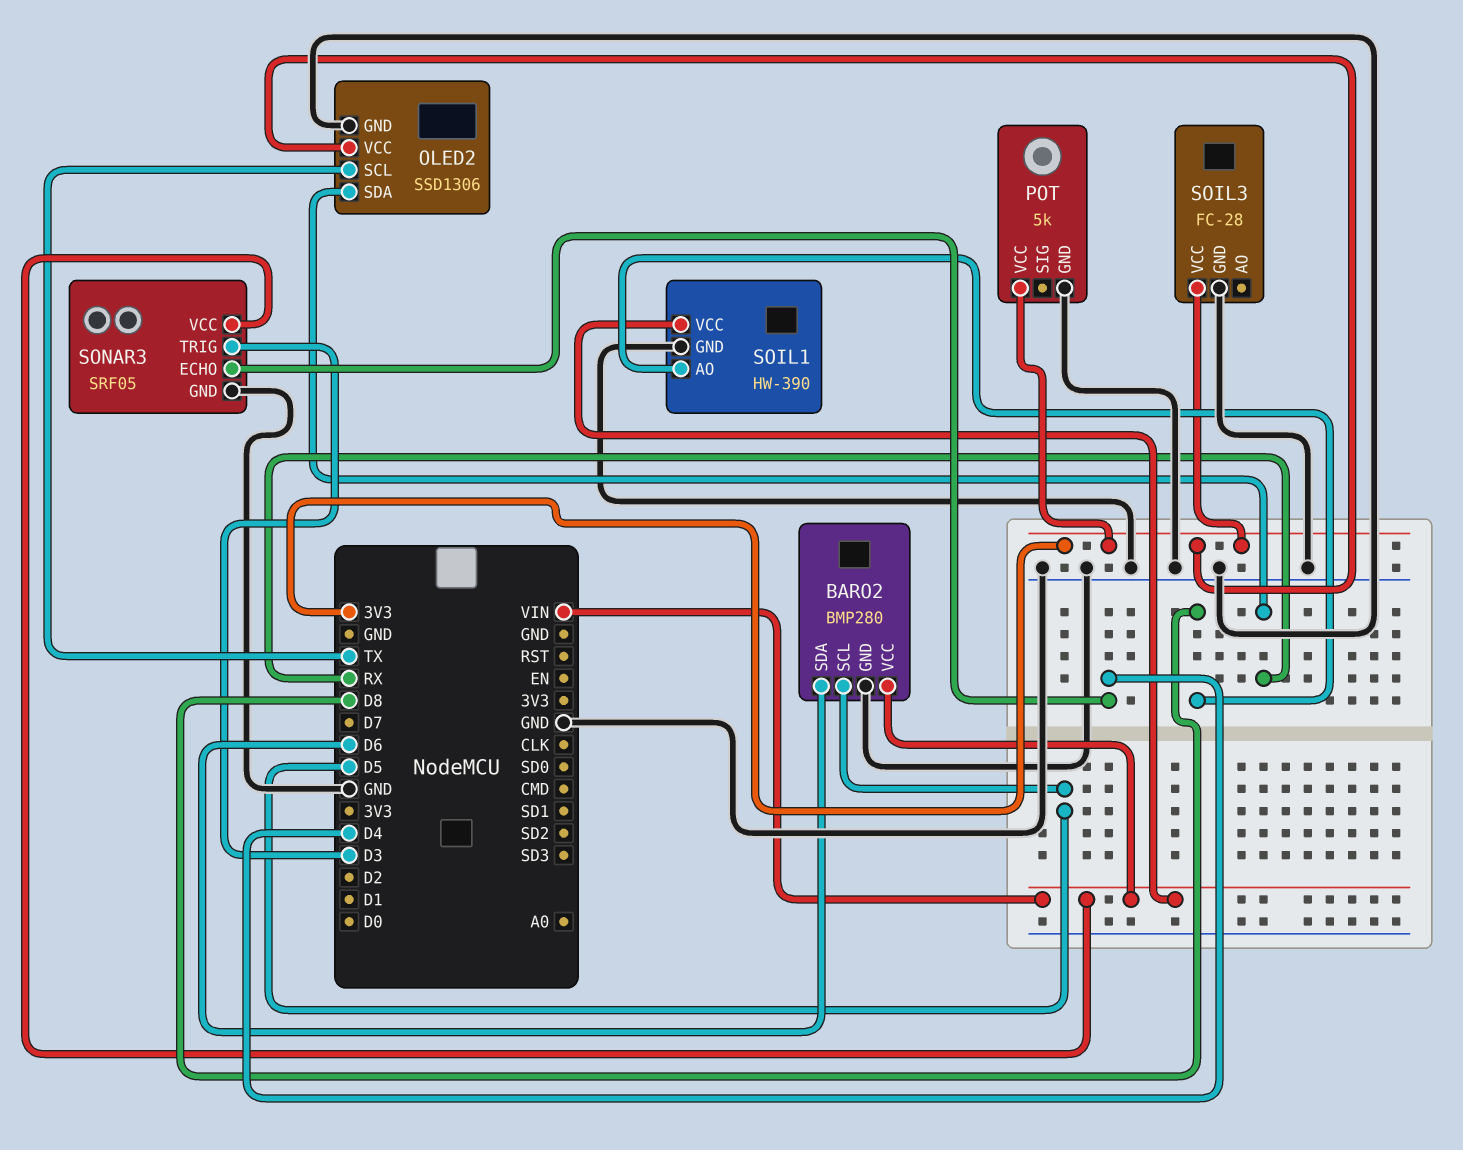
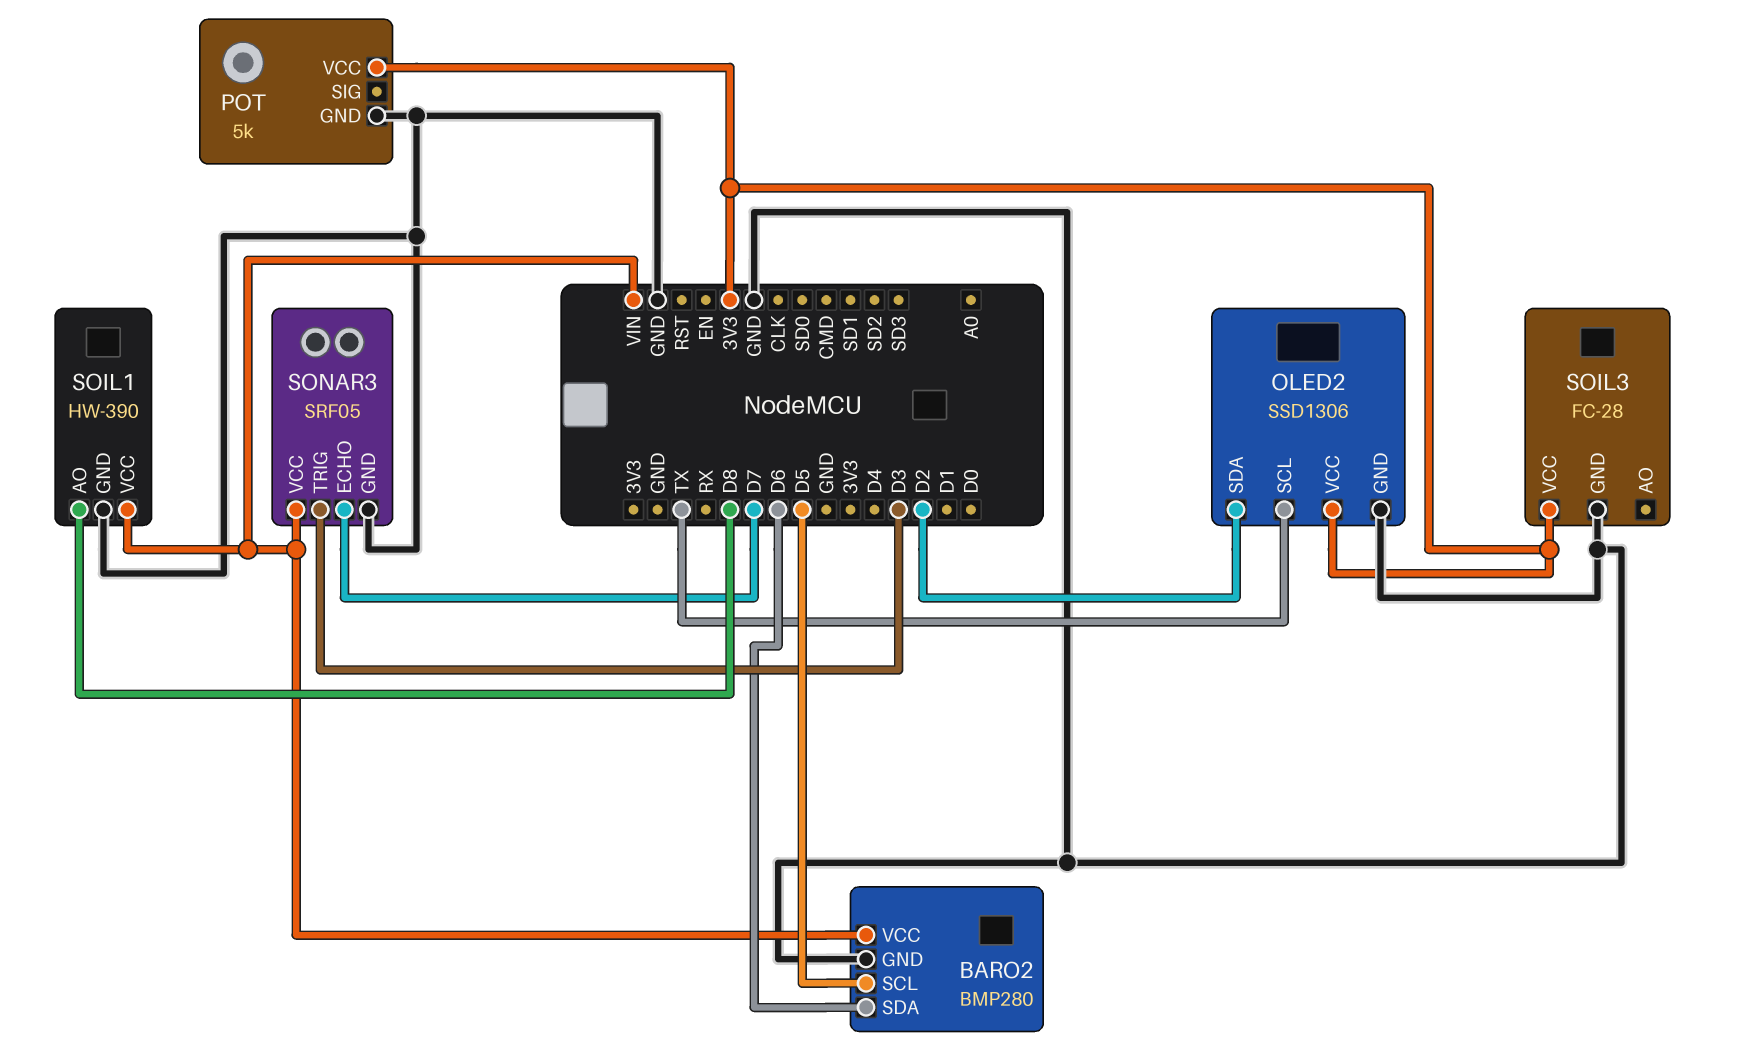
OLED2 pin SDA: RX -> D2
SONAR3 pin ECHO: D4 -> D7

